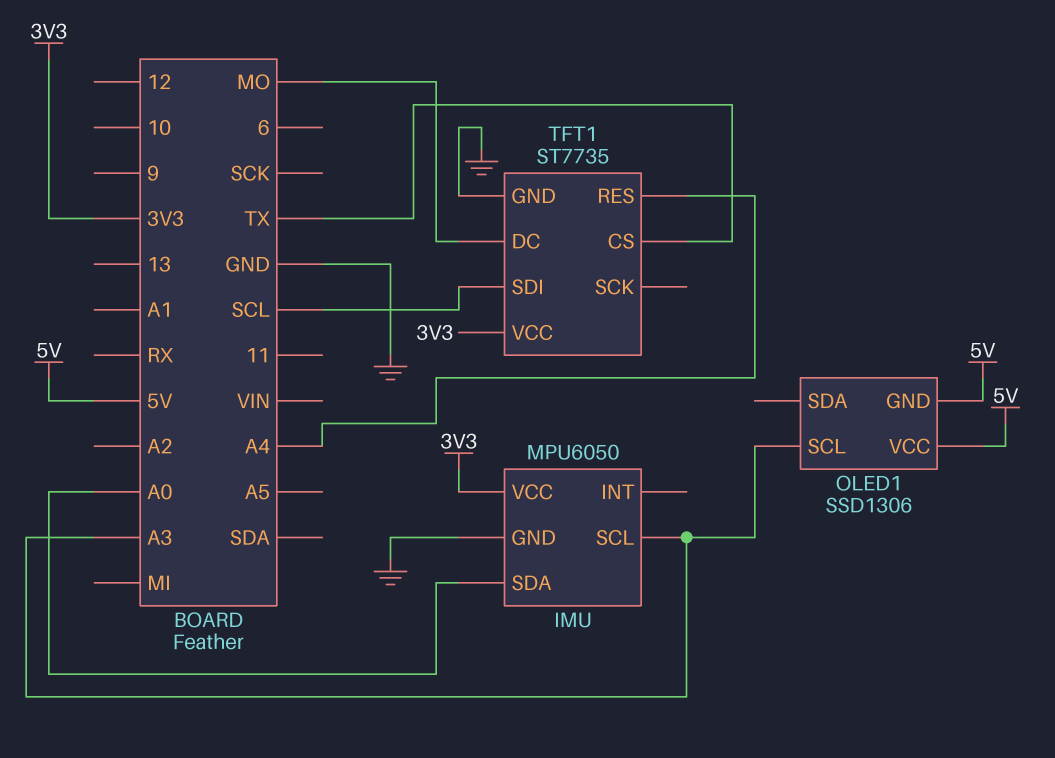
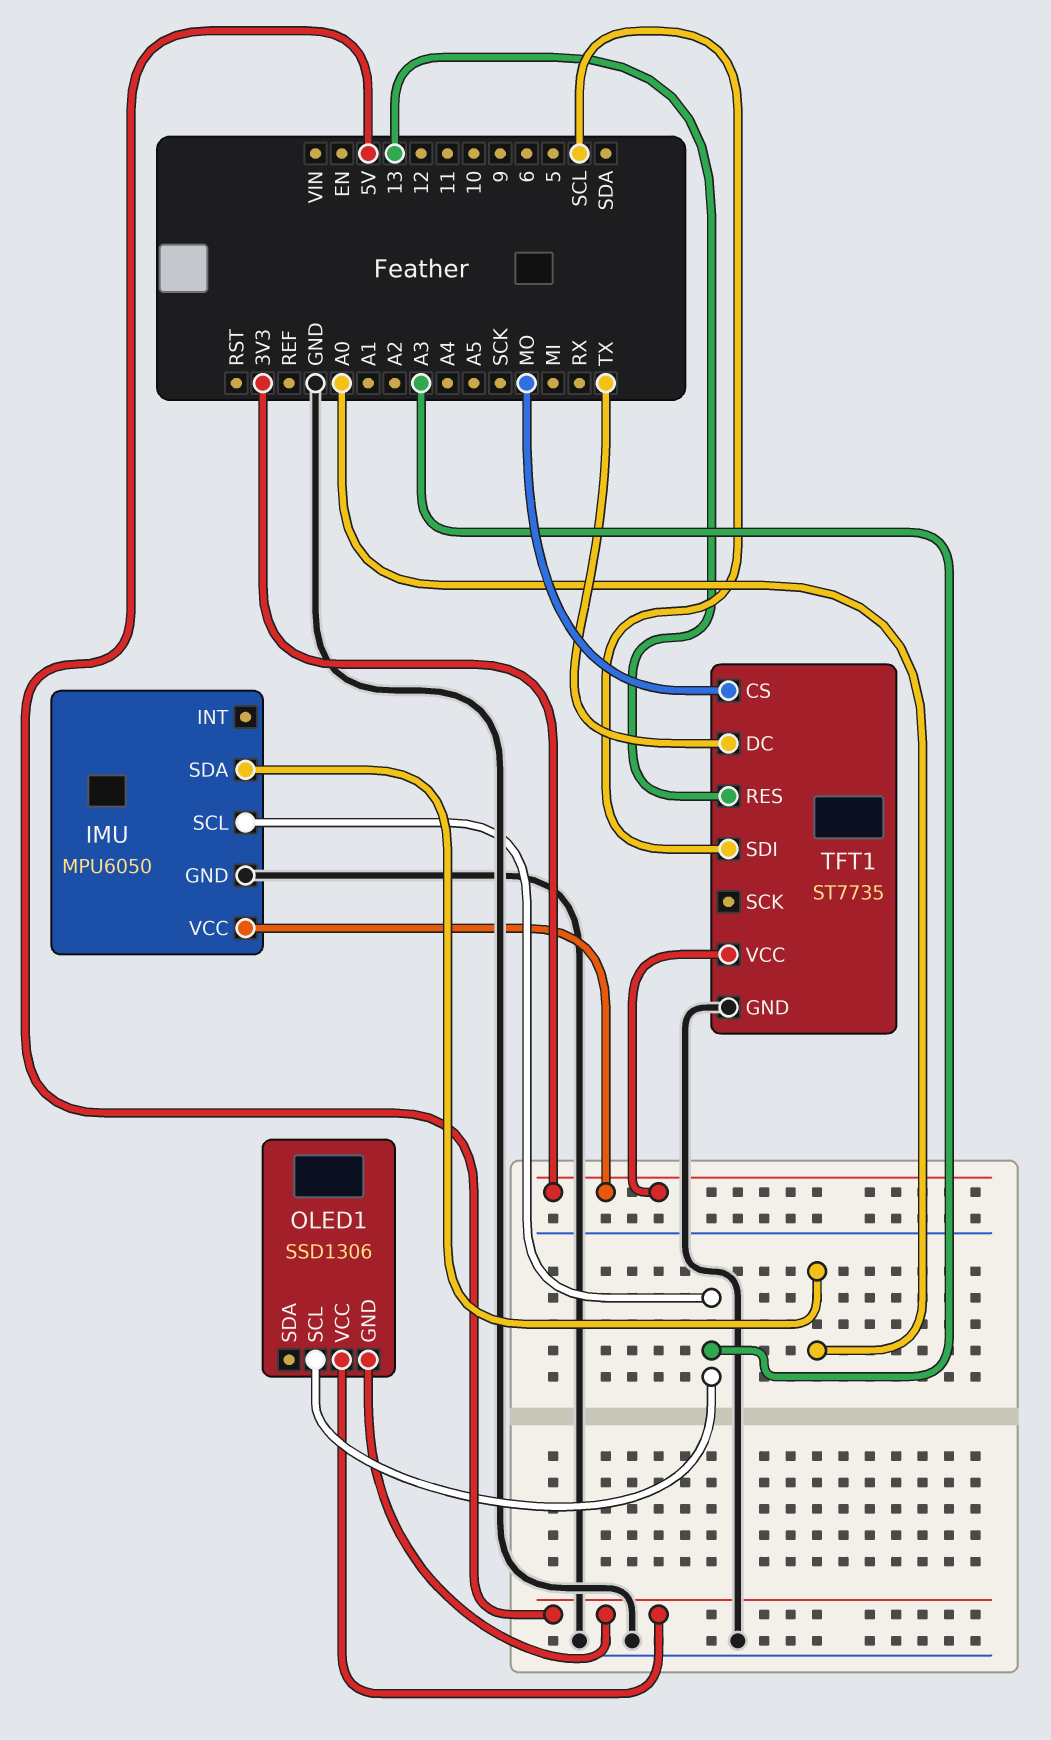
TFT1 pin CS: TX -> MO
TFT1 pin DC: MO -> TX
TFT1 pin RES: A4 -> 13

